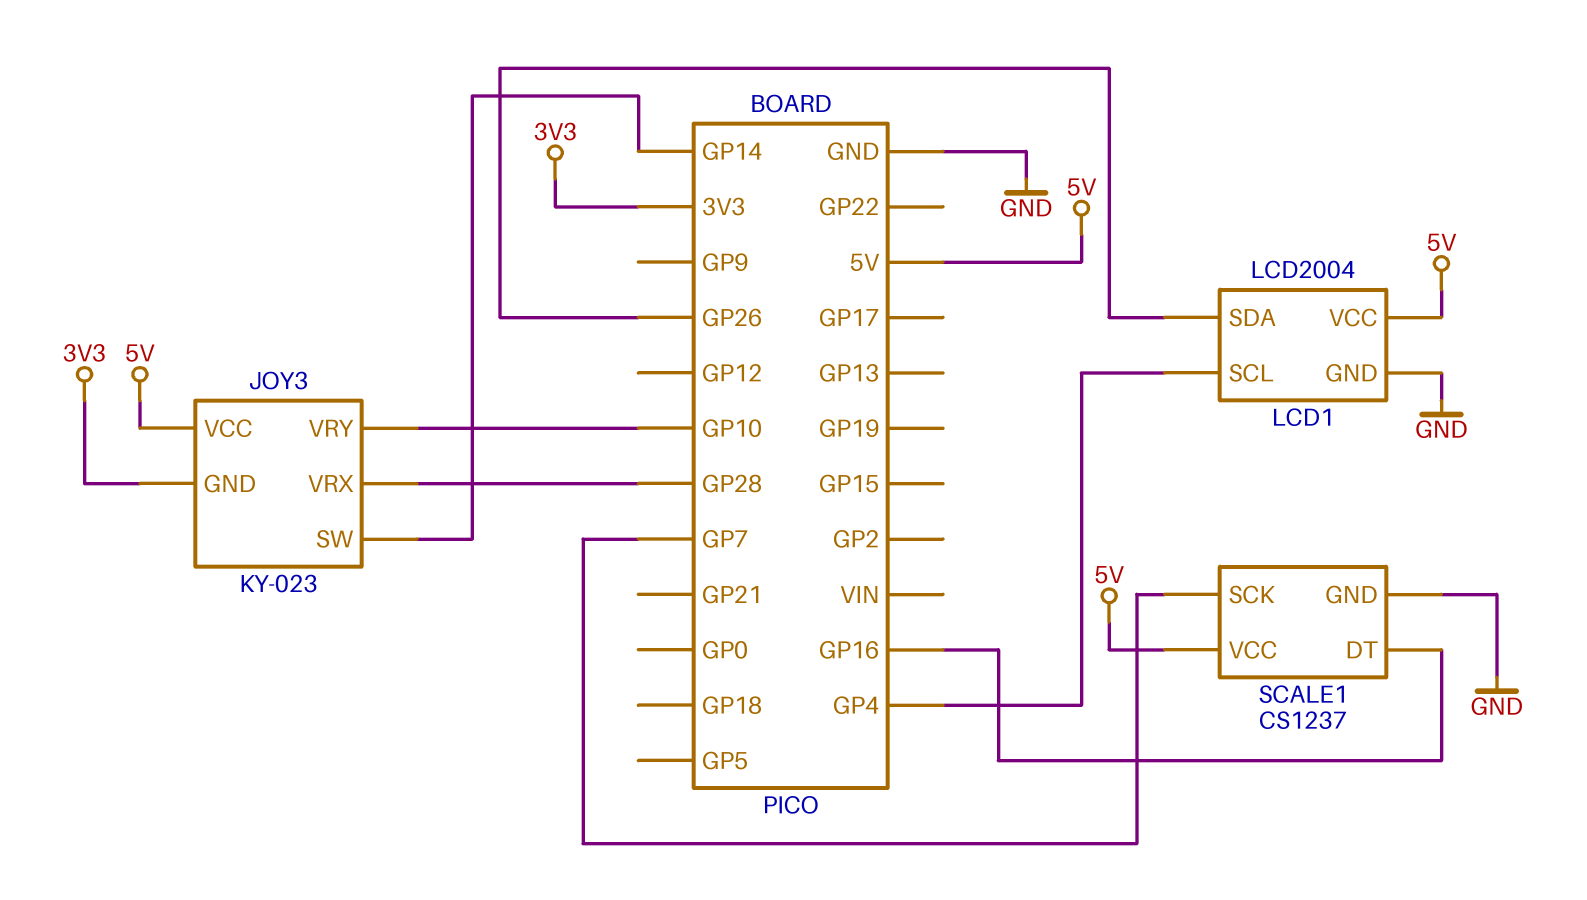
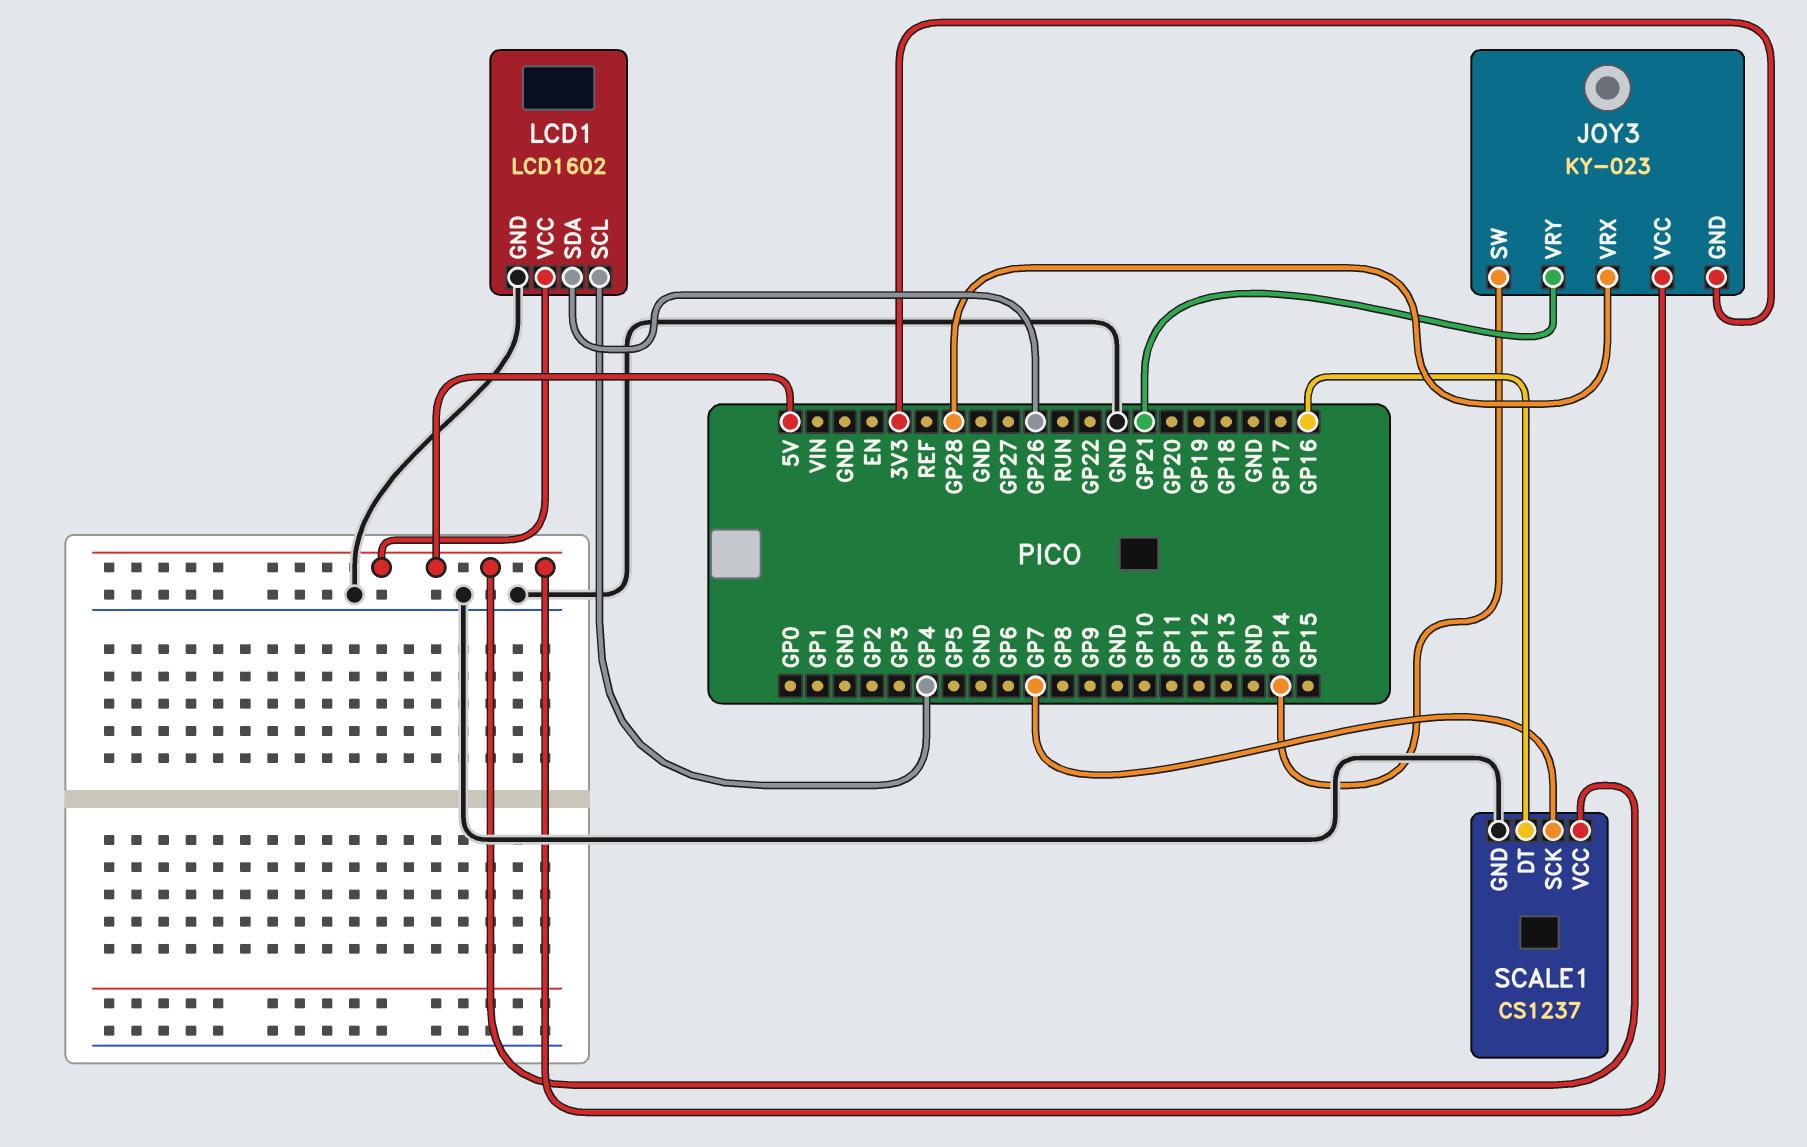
JOY3 pin VRY: GP10 -> GP21
LCD1: LCD2004 -> LCD1602

